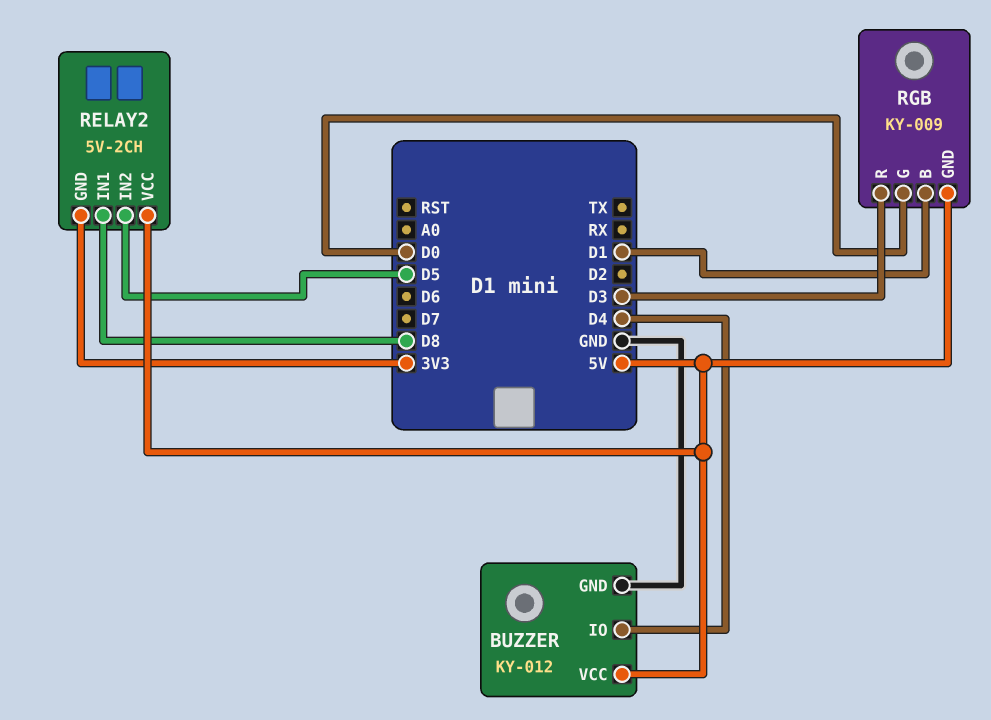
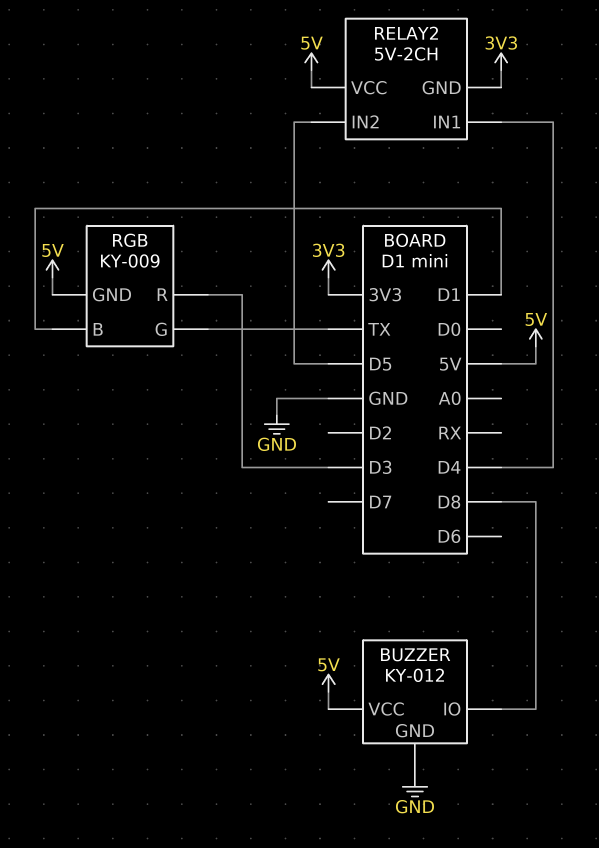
BUZZER pin IO: D4 -> D8
RELAY2 pin IN1: D8 -> D4
RGB pin G: D0 -> TX

